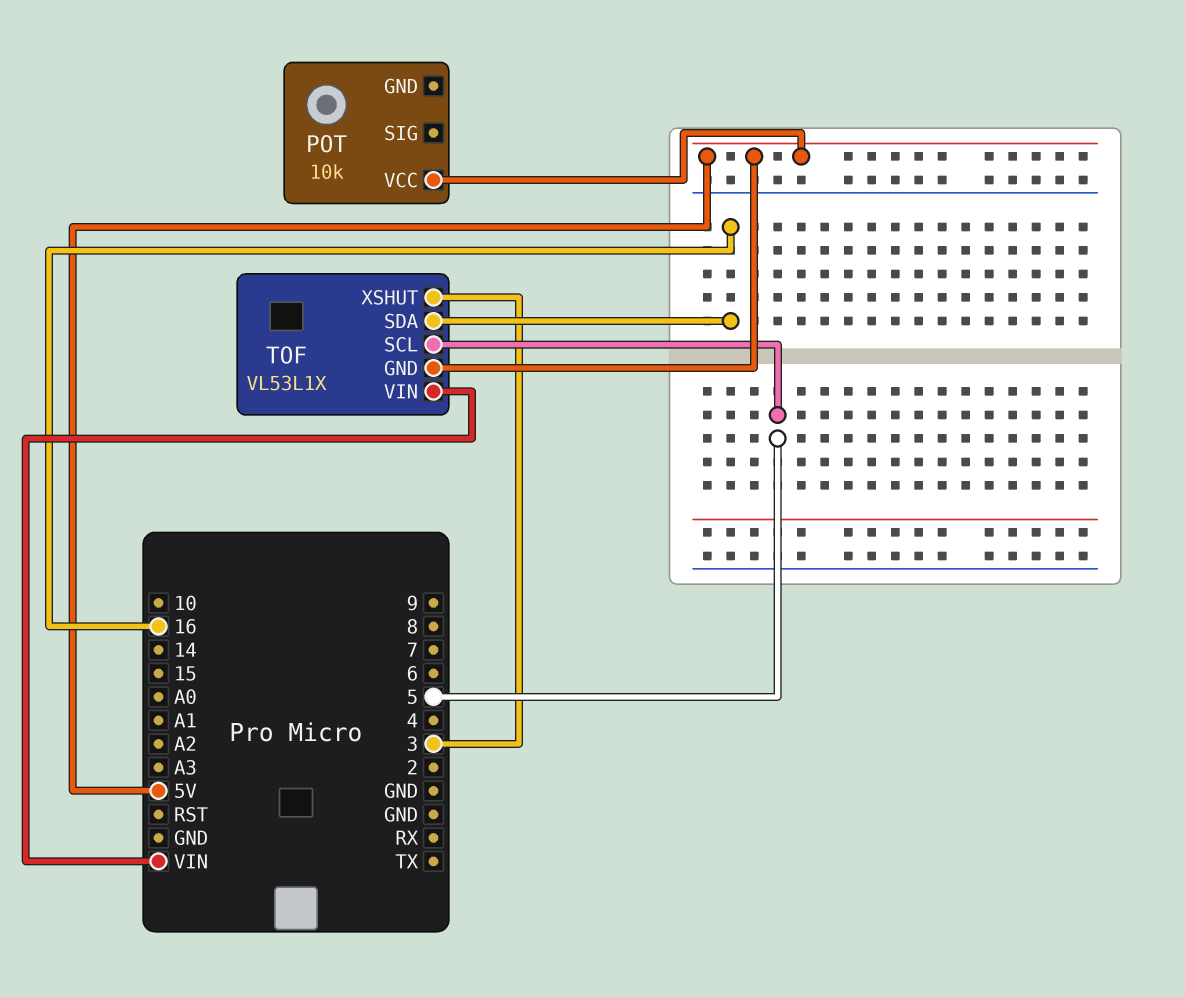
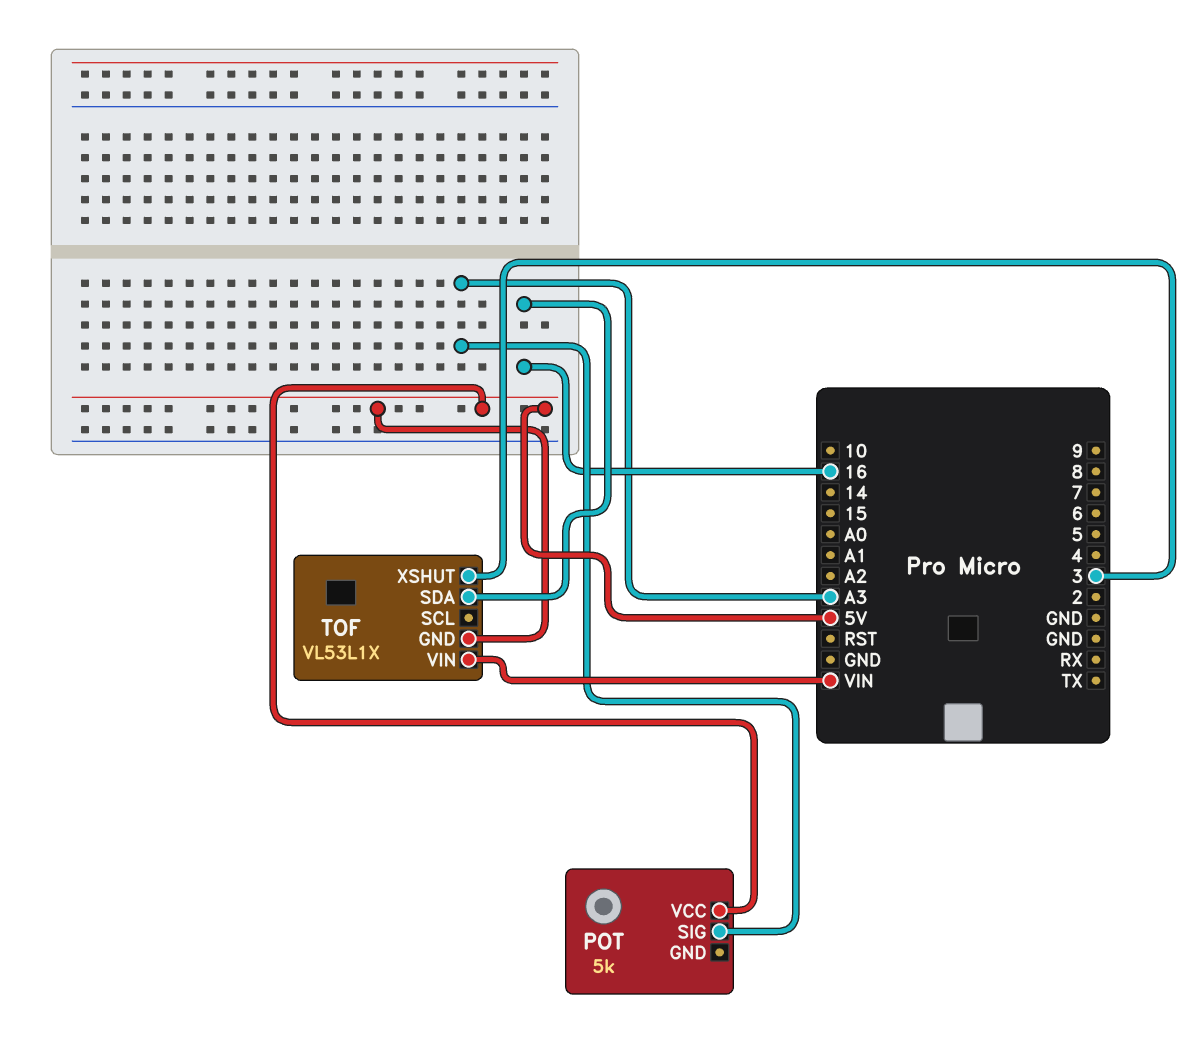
POT: 10k -> 5k
POT pin SIG: none -> A3
TOF pin SCL: 5 -> none

